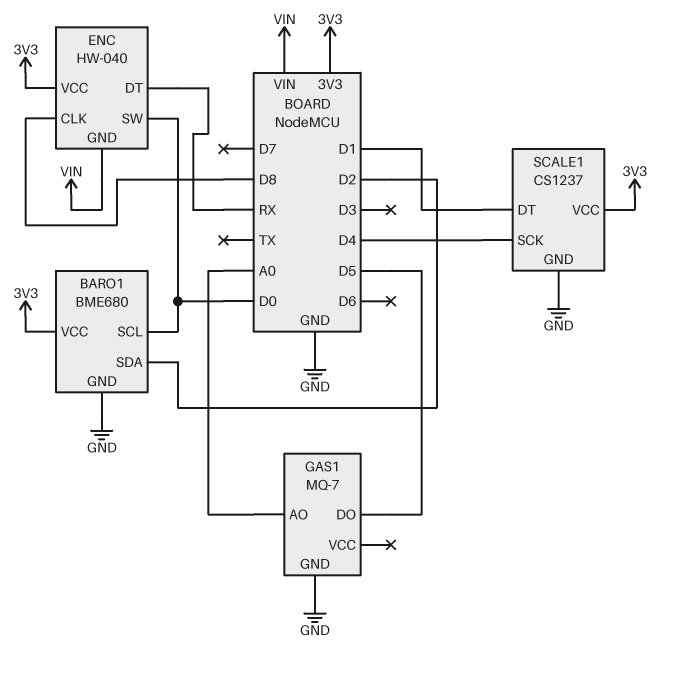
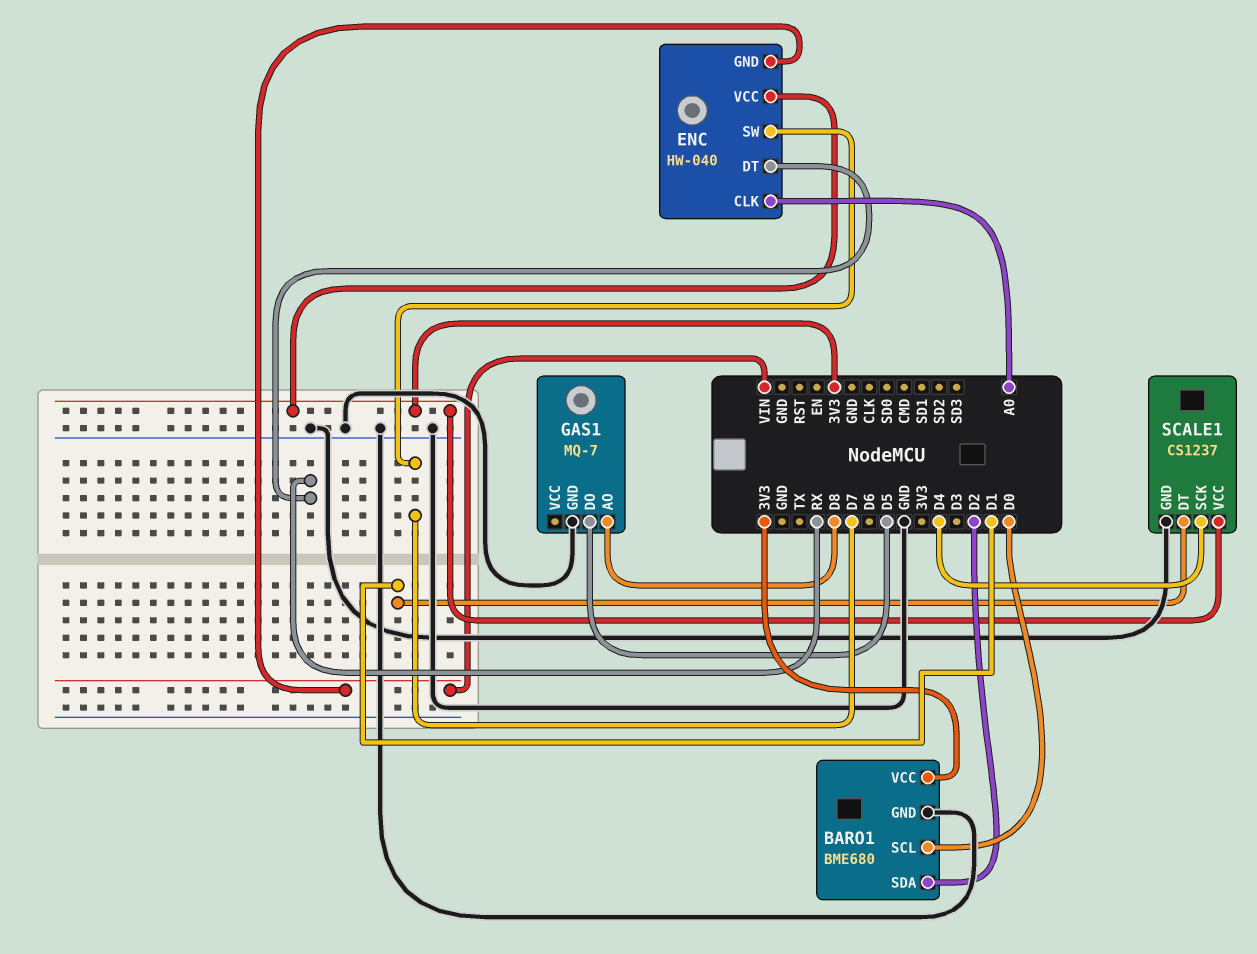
ENC pin CLK: D8 -> A0
ENC pin SW: D0 -> D7
GAS1 pin AO: A0 -> D8

